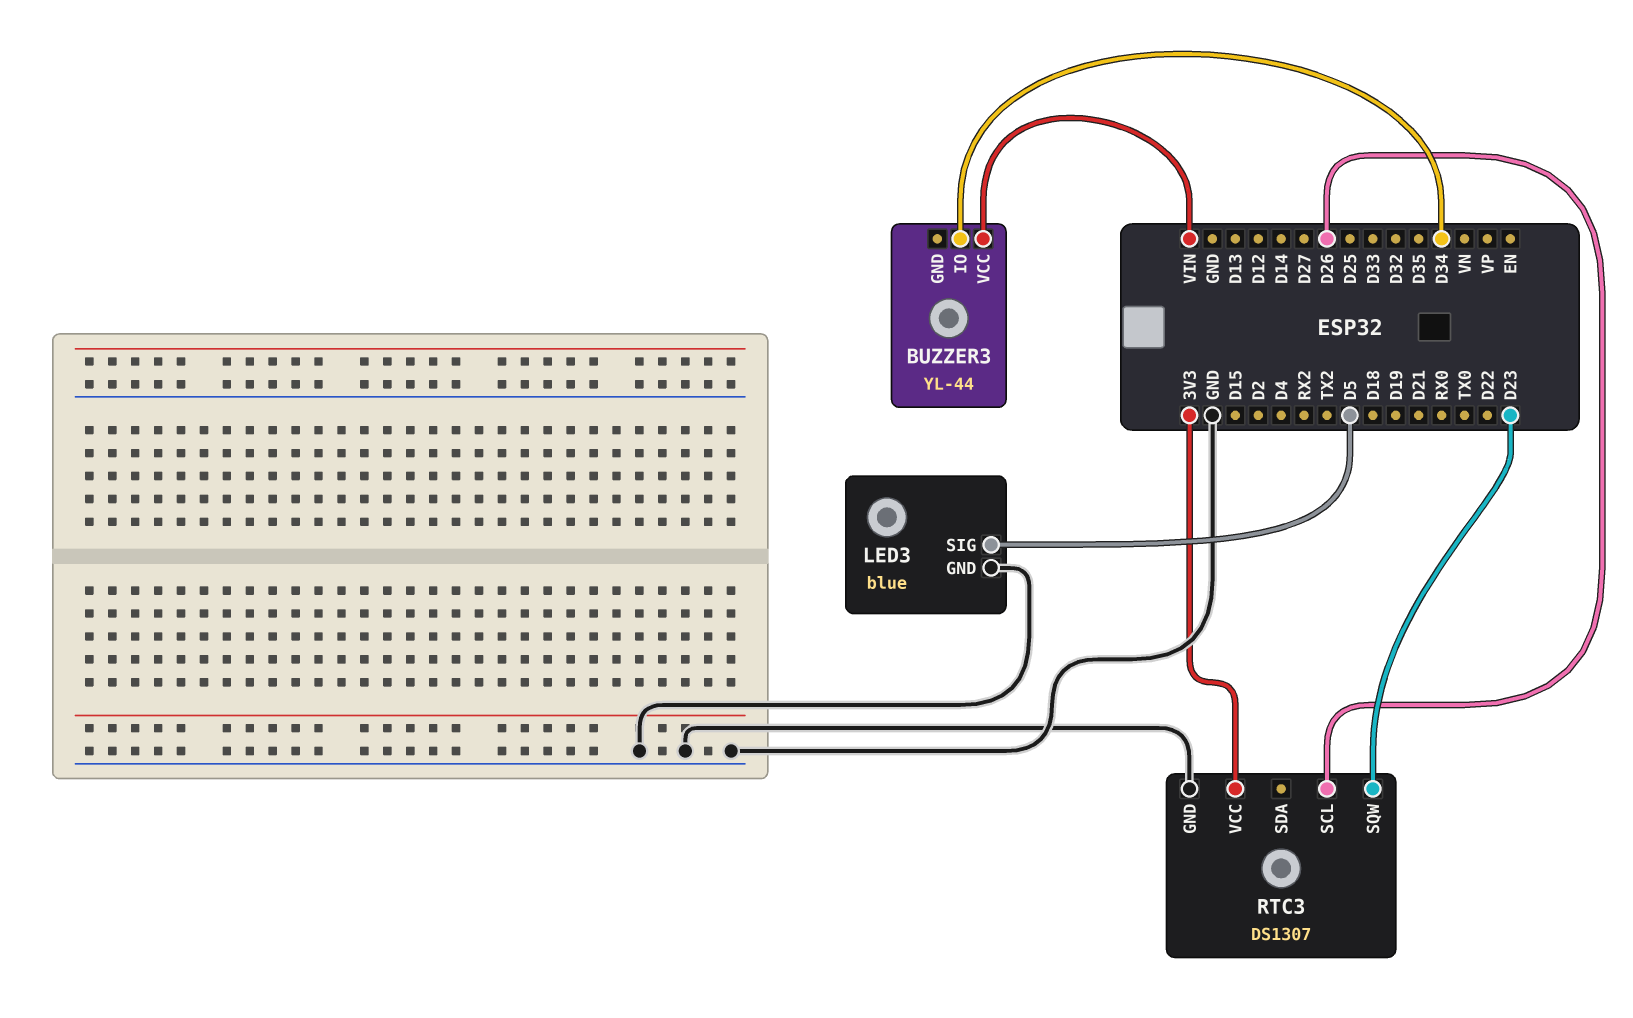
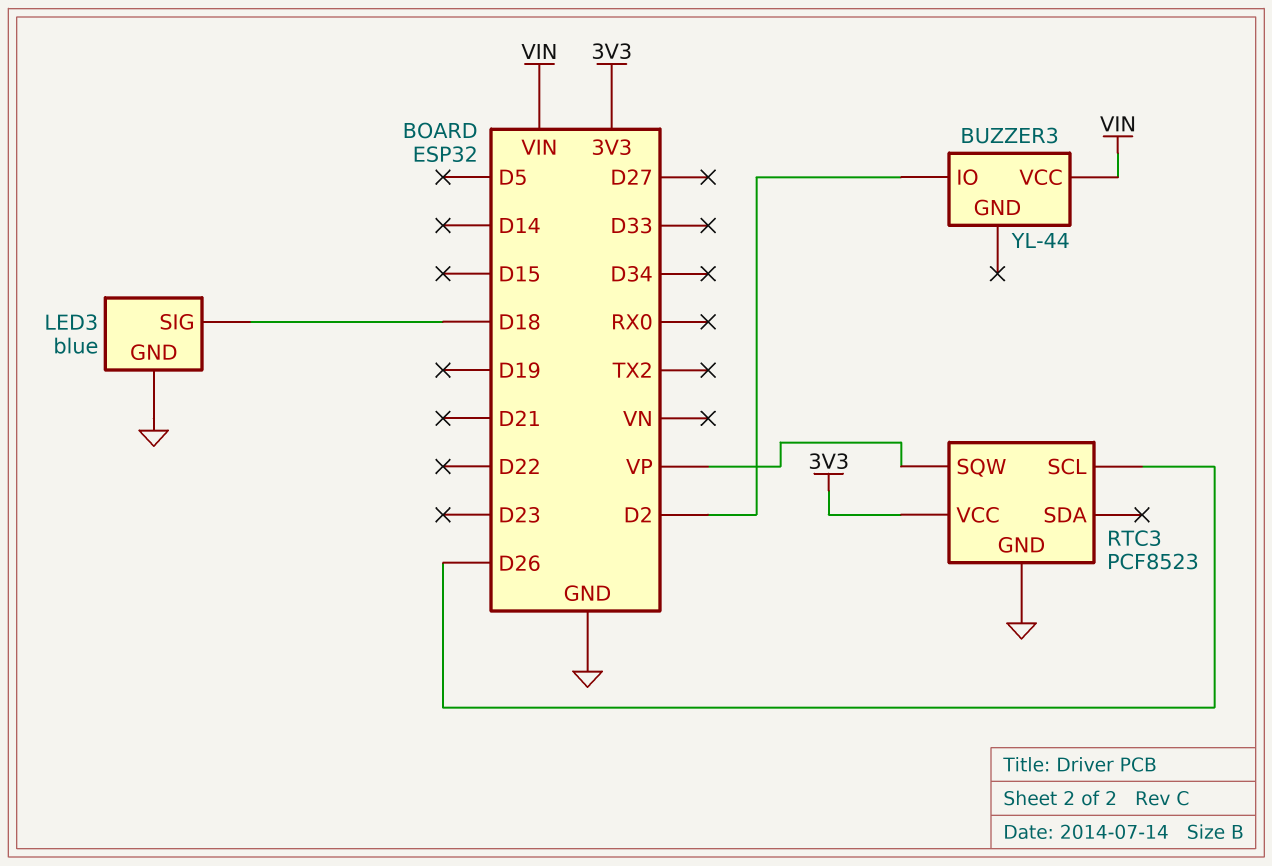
BUZZER3 pin IO: D34 -> D2
LED3 pin SIG: D5 -> D18
RTC3: DS1307 -> PCF8523
RTC3 pin SQW: D23 -> VP

